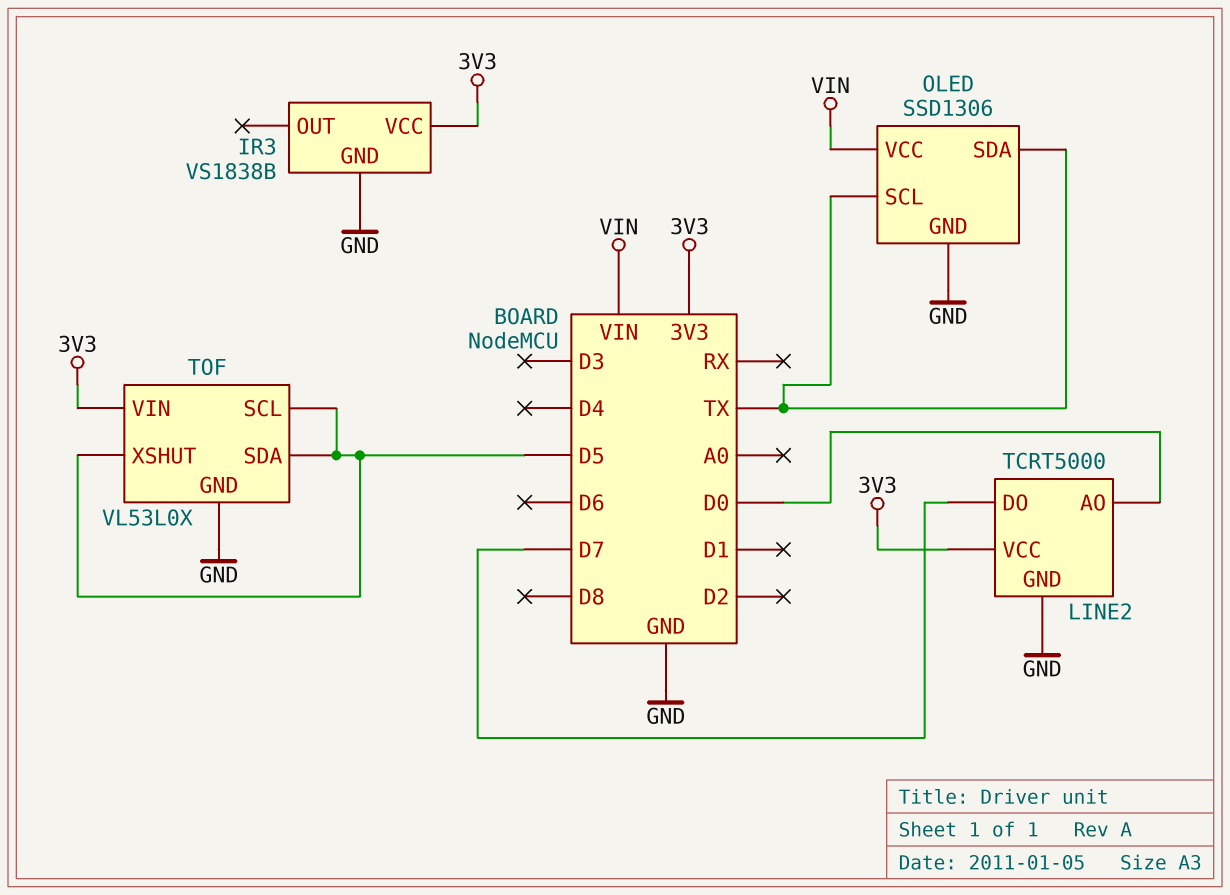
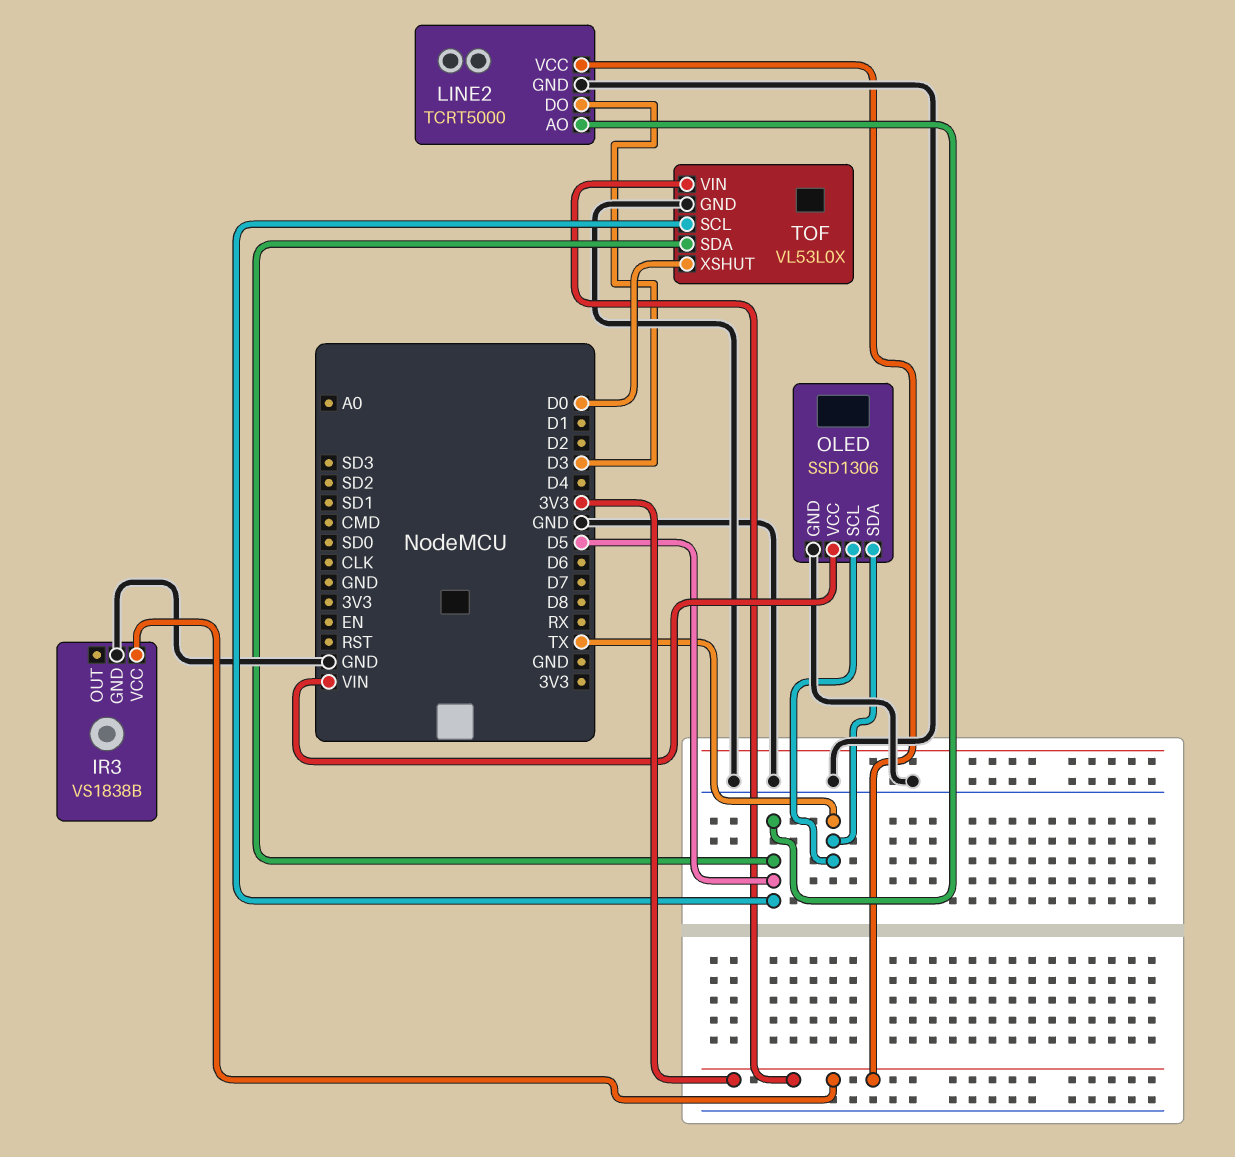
LINE2 pin AO: D0 -> D5
LINE2 pin DO: D7 -> D3
TOF pin XSHUT: D5 -> D0

